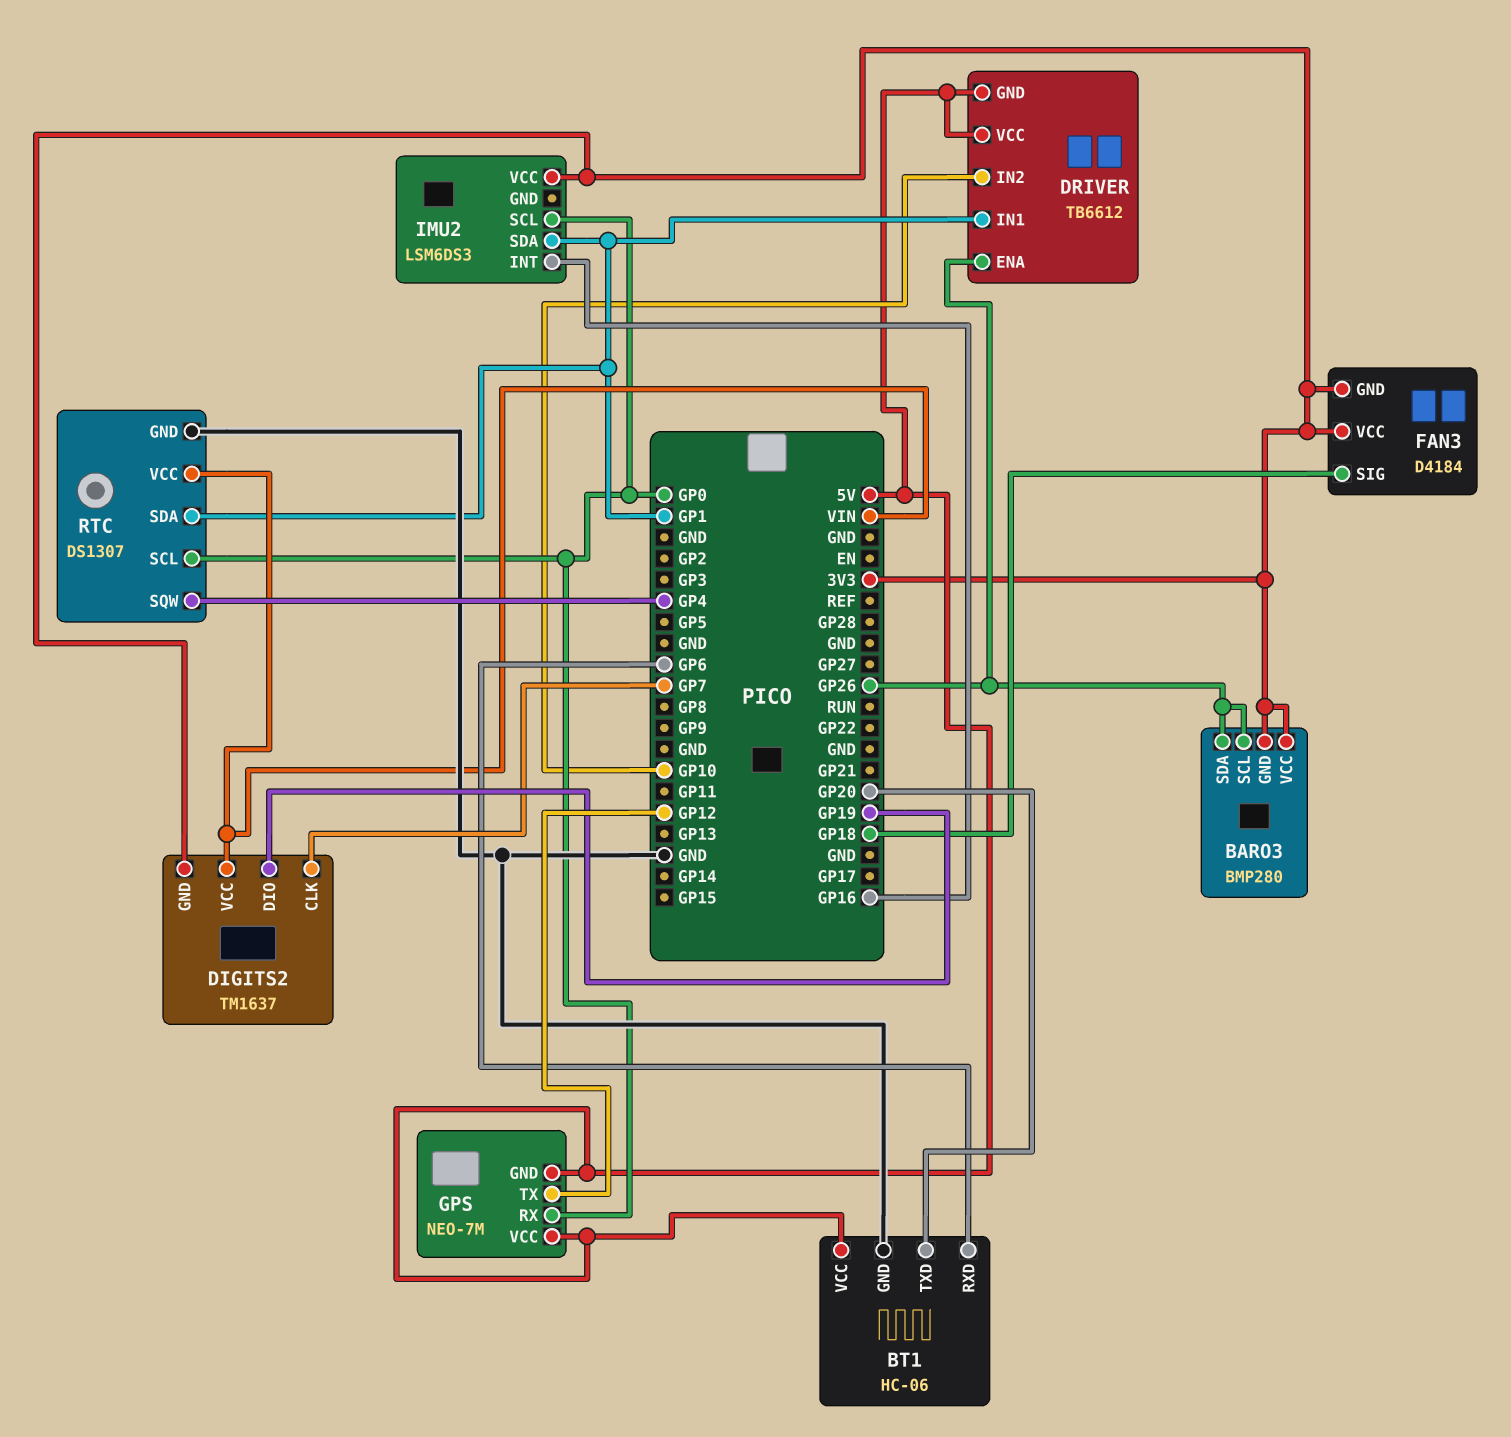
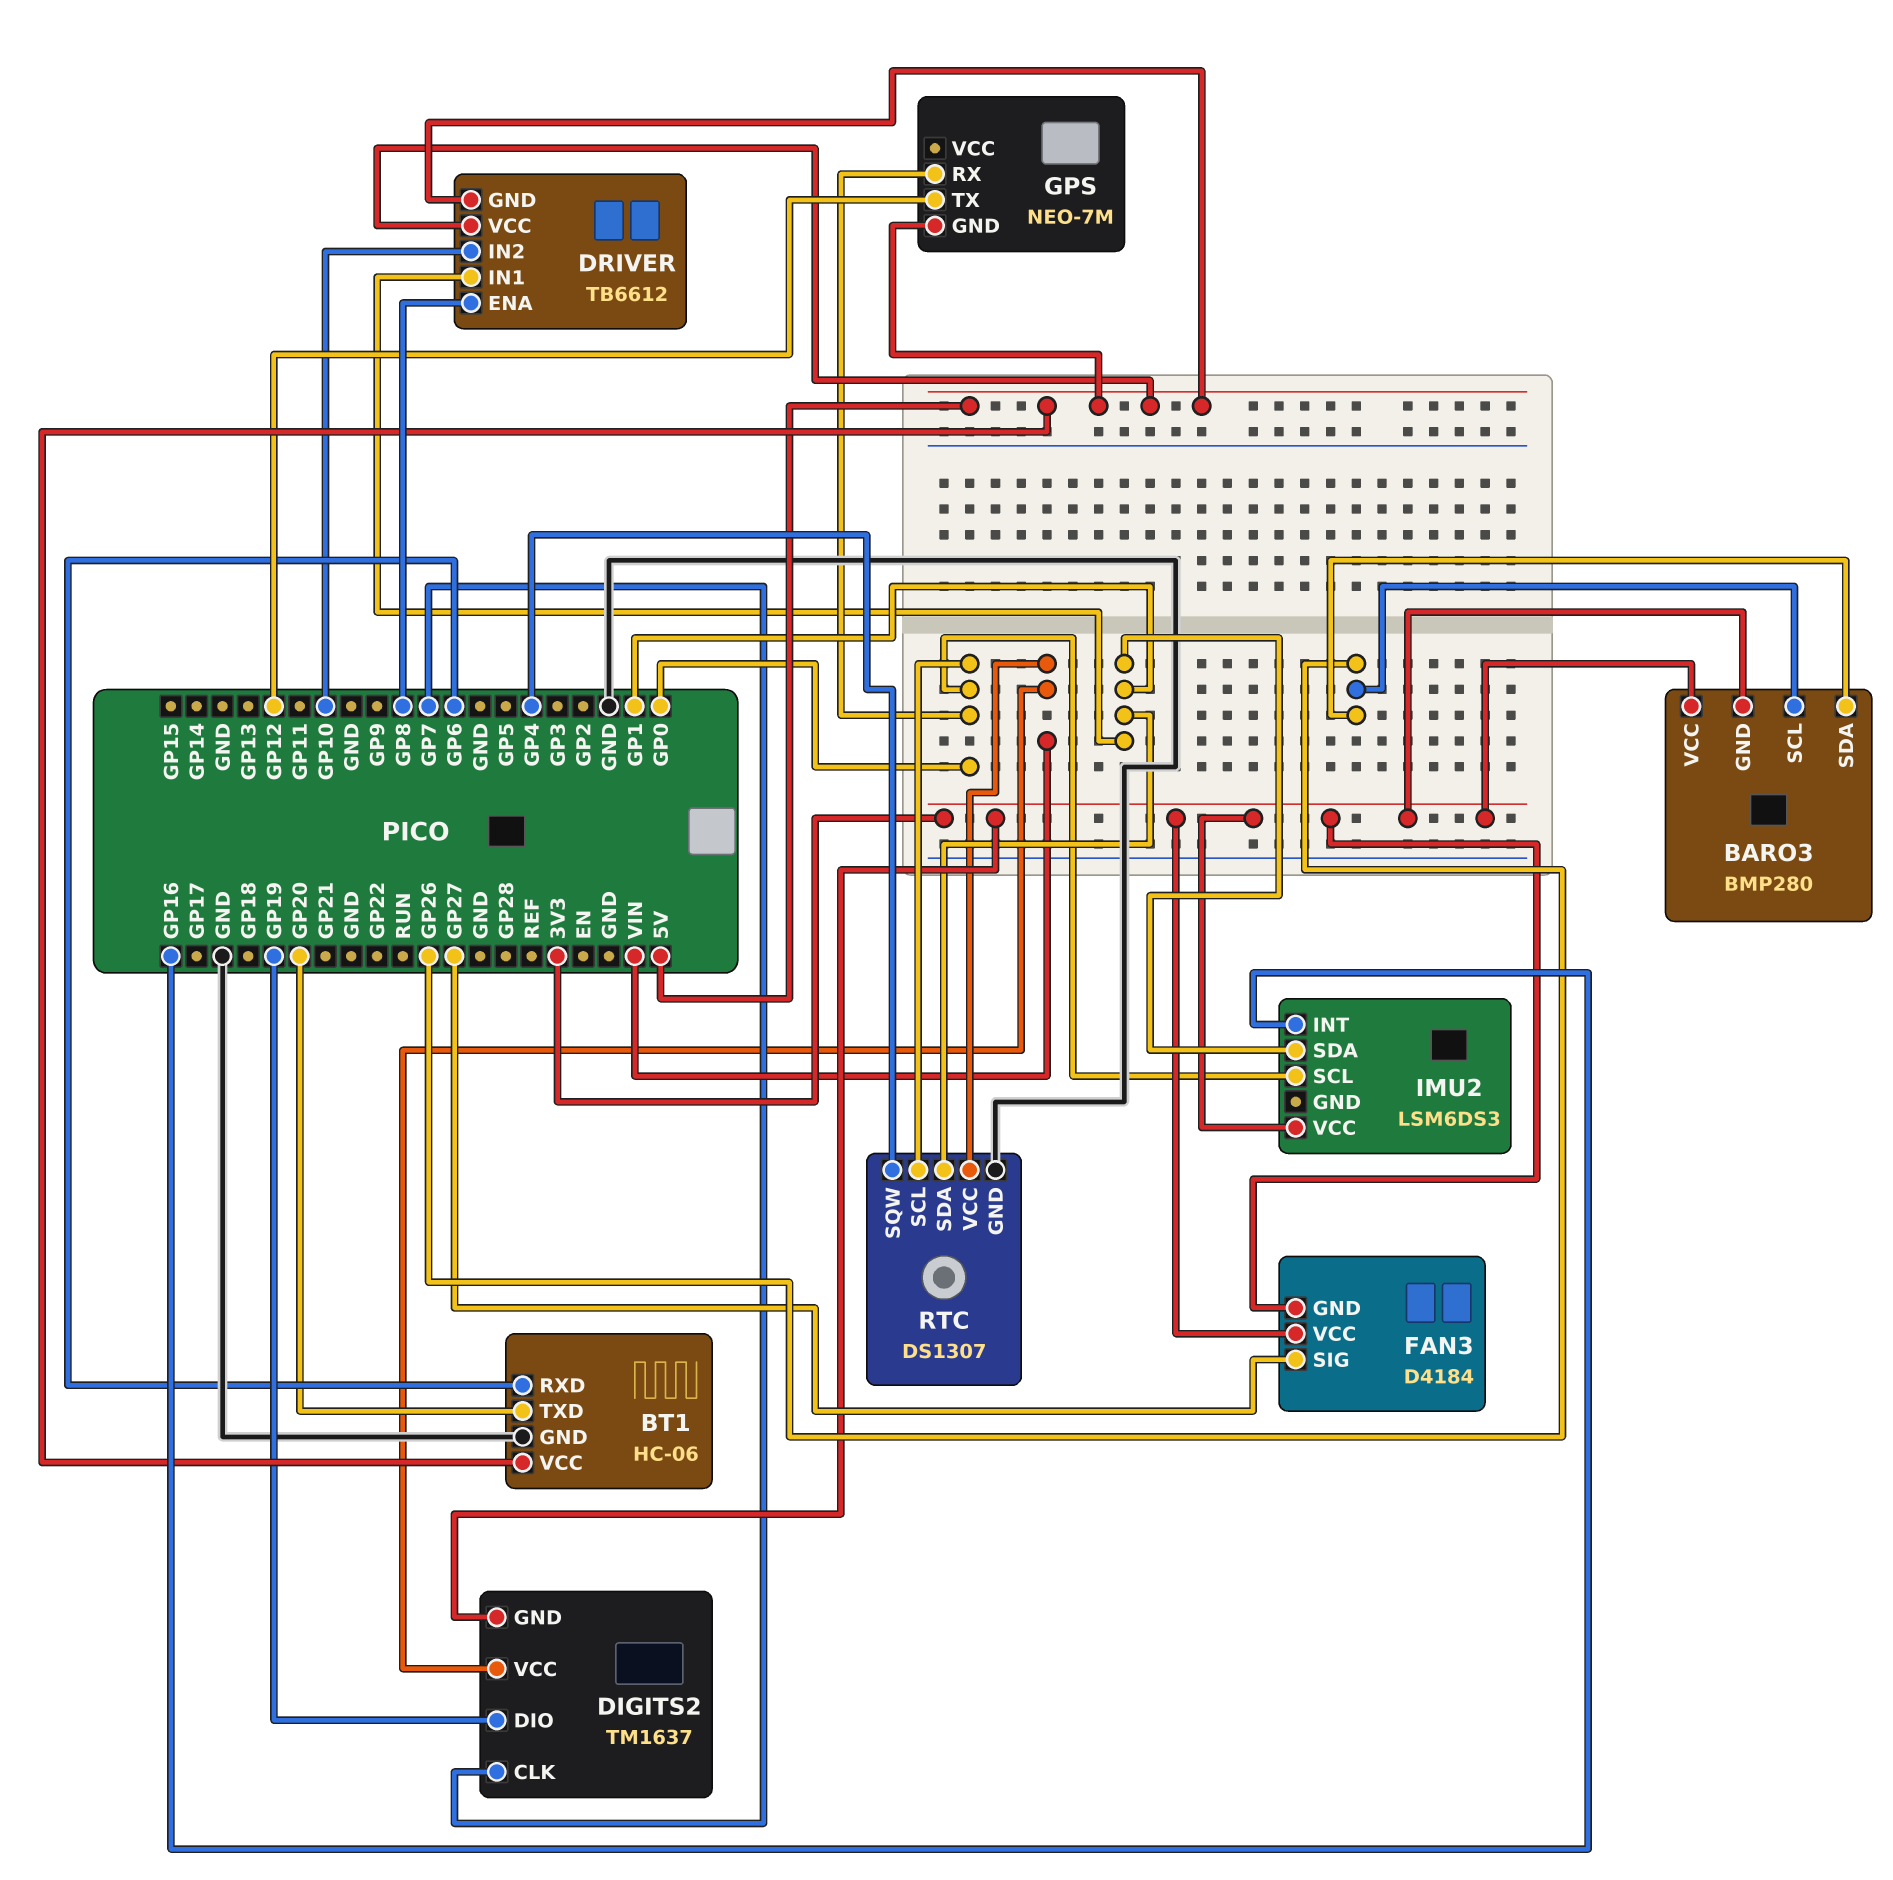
DRIVER pin ENA: GP26 -> GP8
FAN3 pin SIG: GP18 -> GP27
GPS pin VCC: 5V -> none

